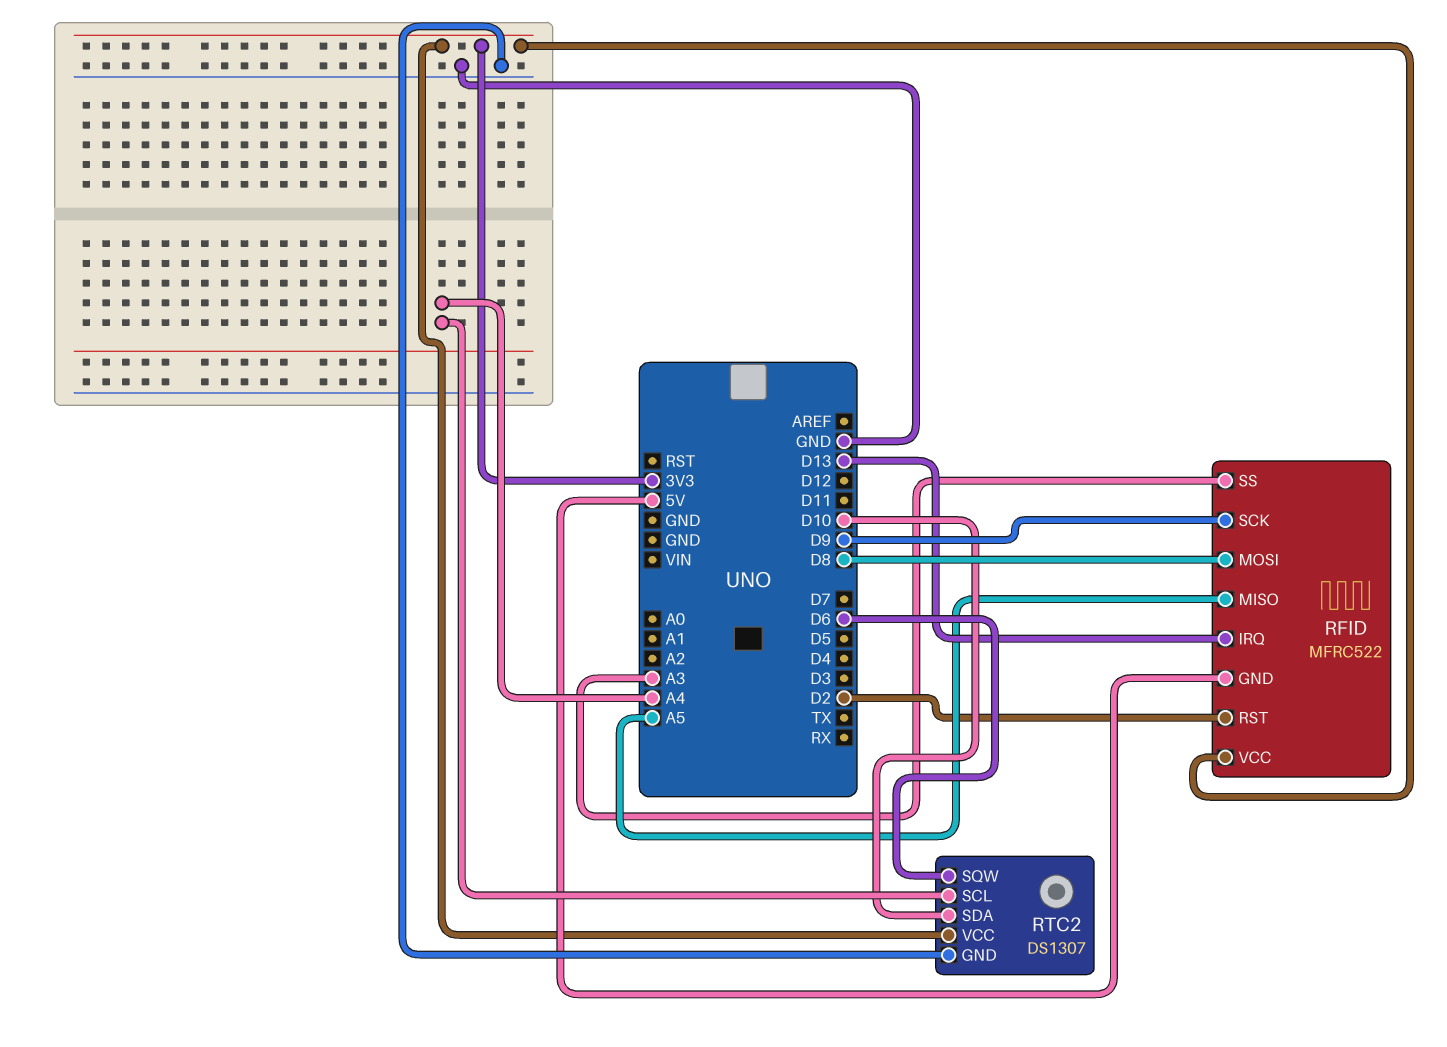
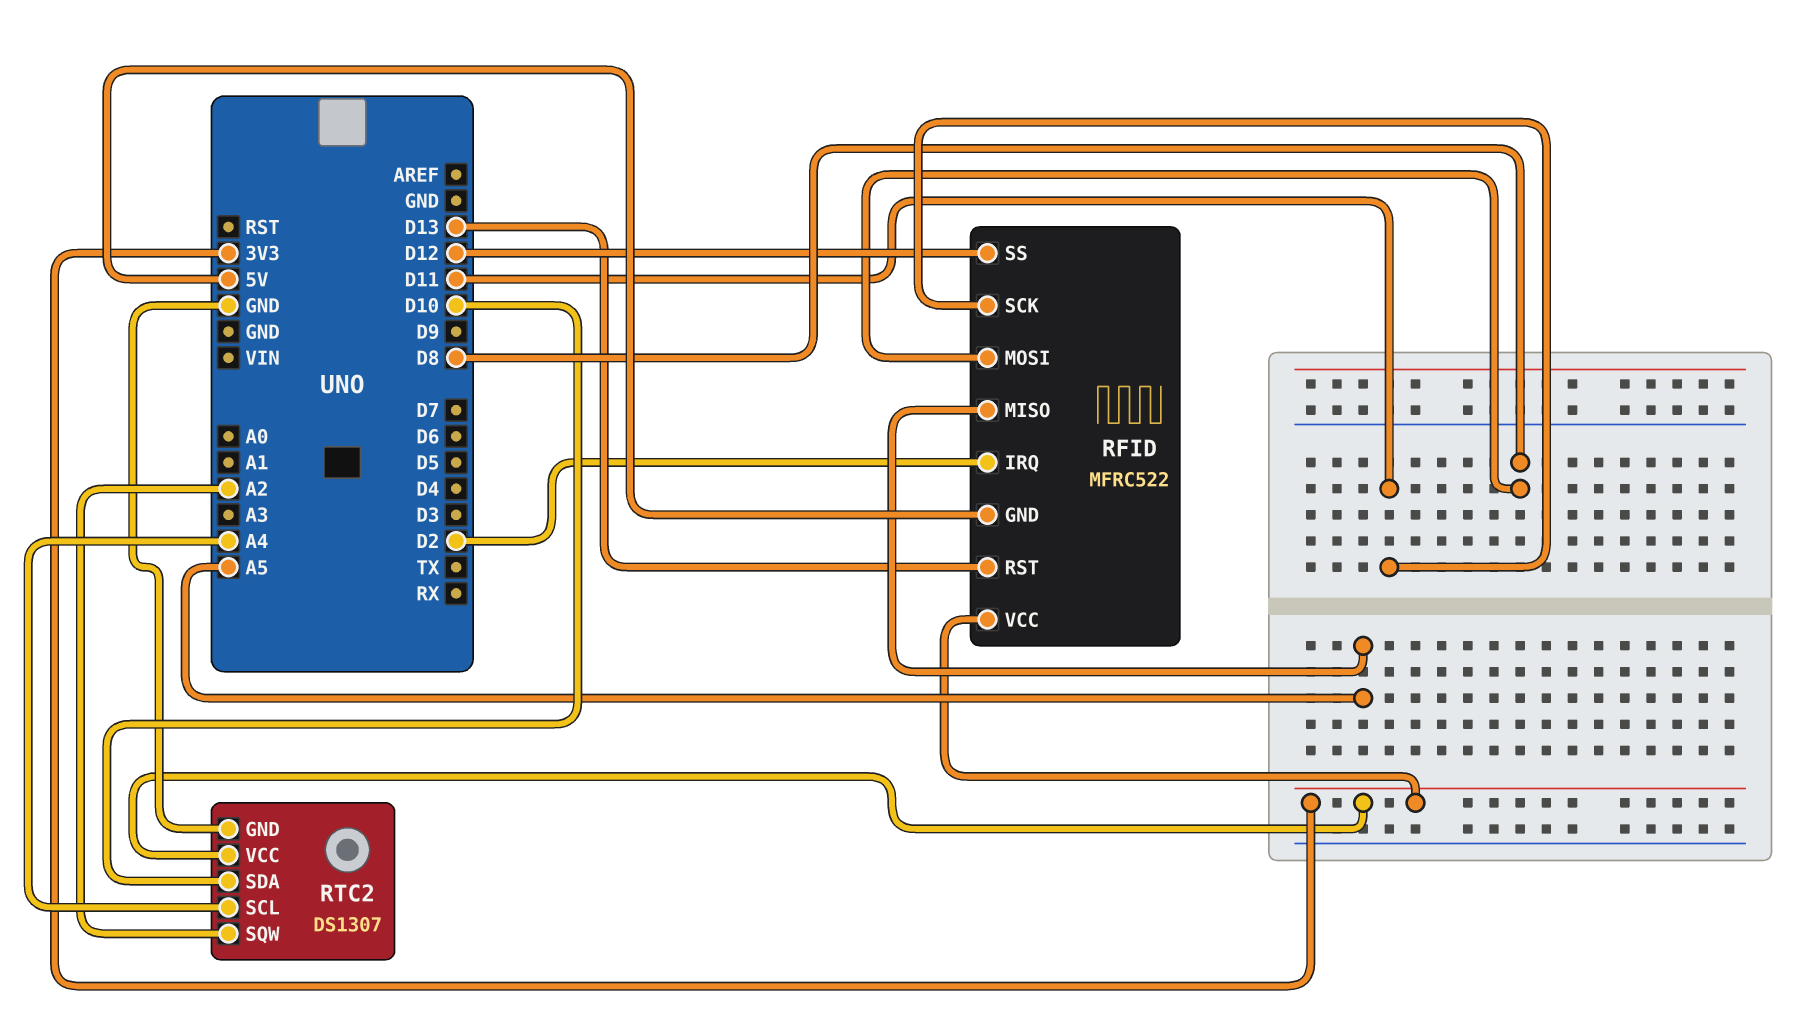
RFID pin IRQ: D13 -> D2
RFID pin RST: D2 -> D13
RFID pin SCK: D9 -> D11
RFID pin SS: A3 -> D12
RTC2 pin SQW: D6 -> A2

